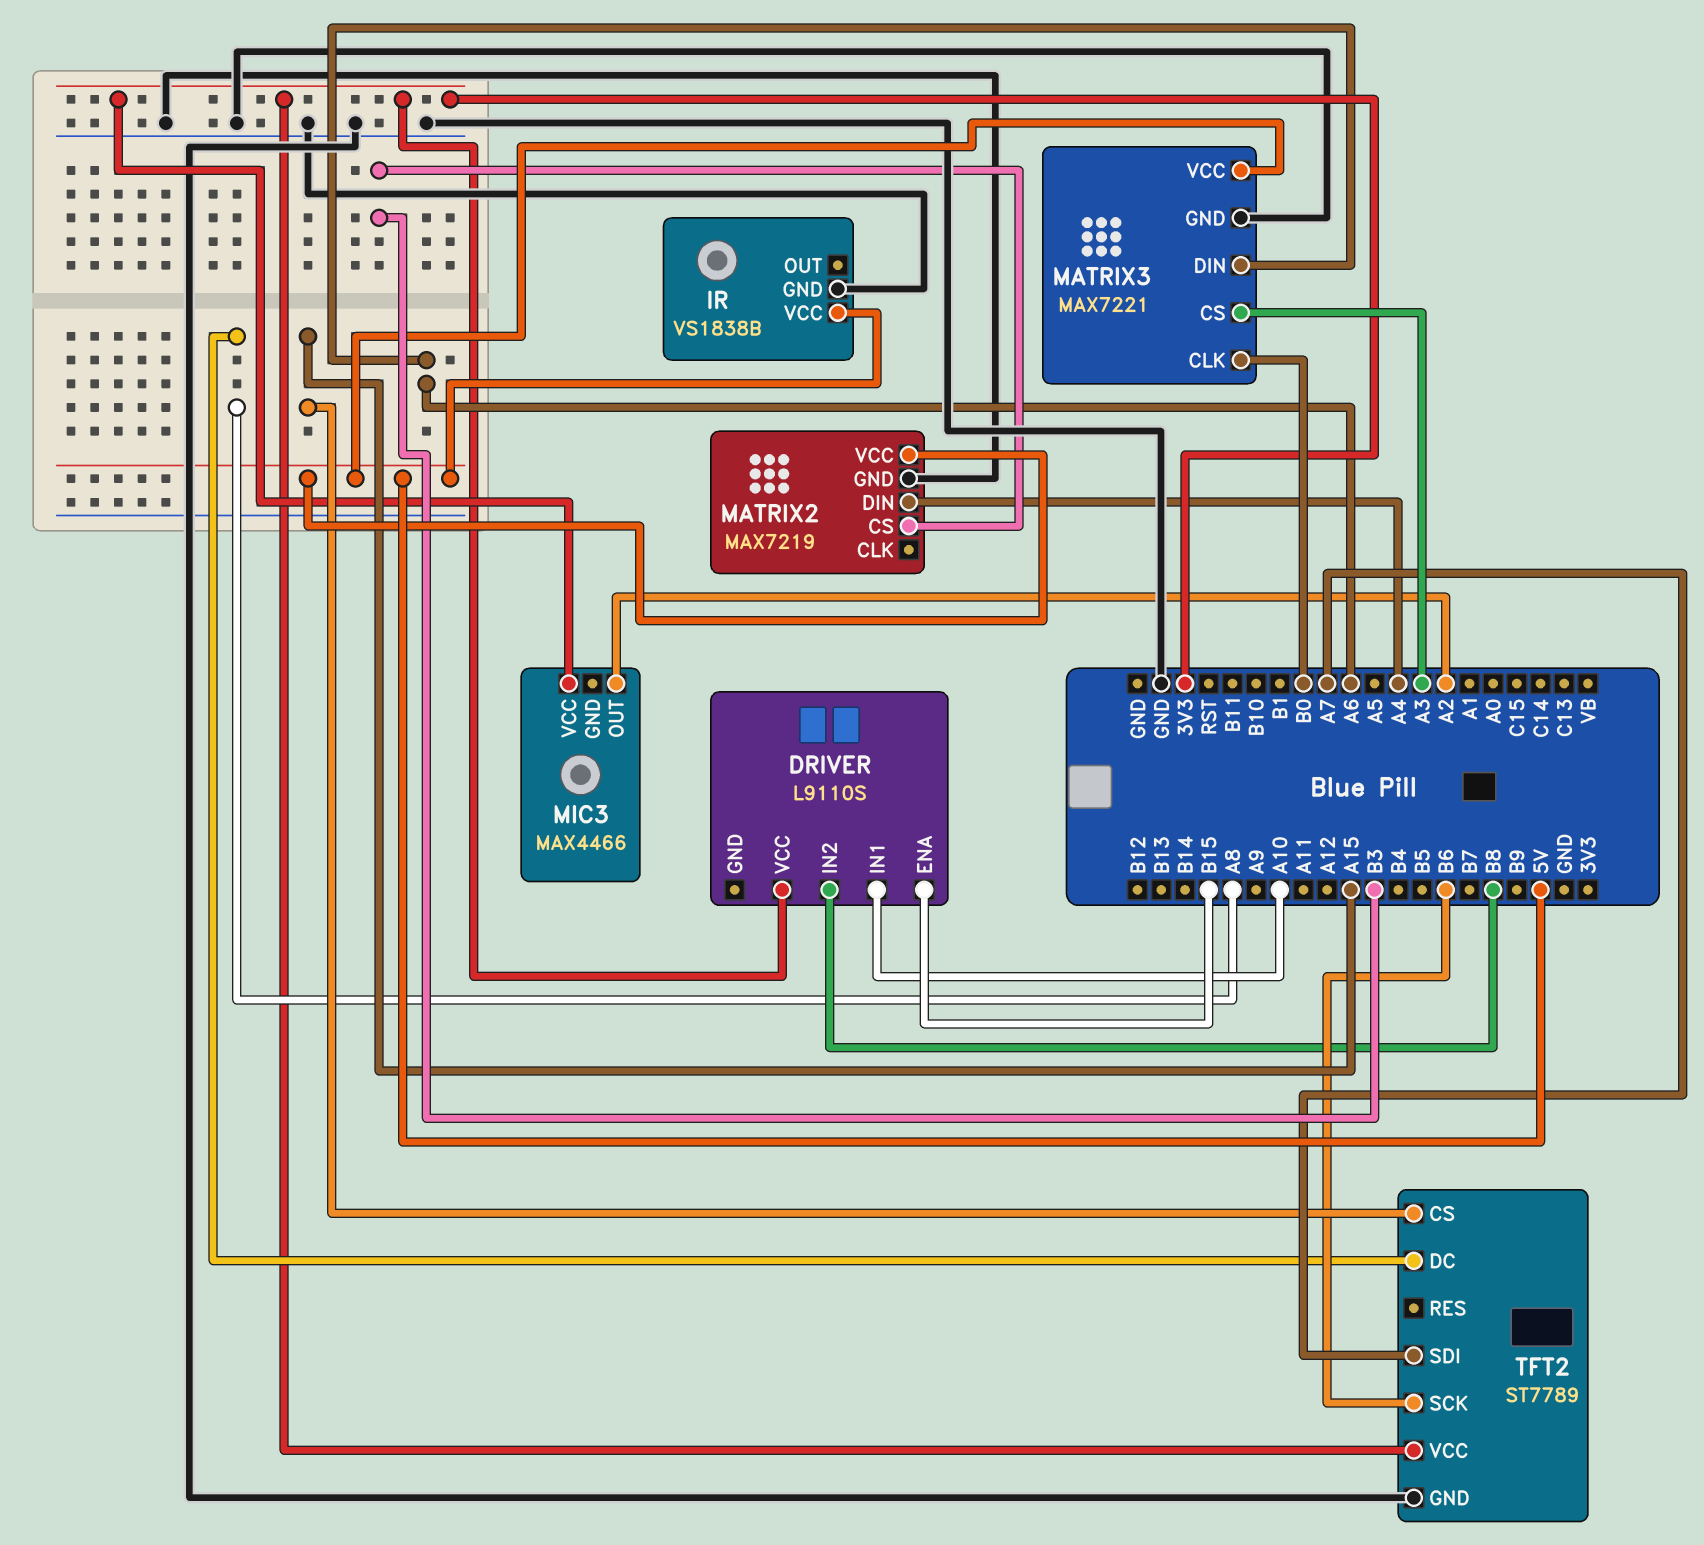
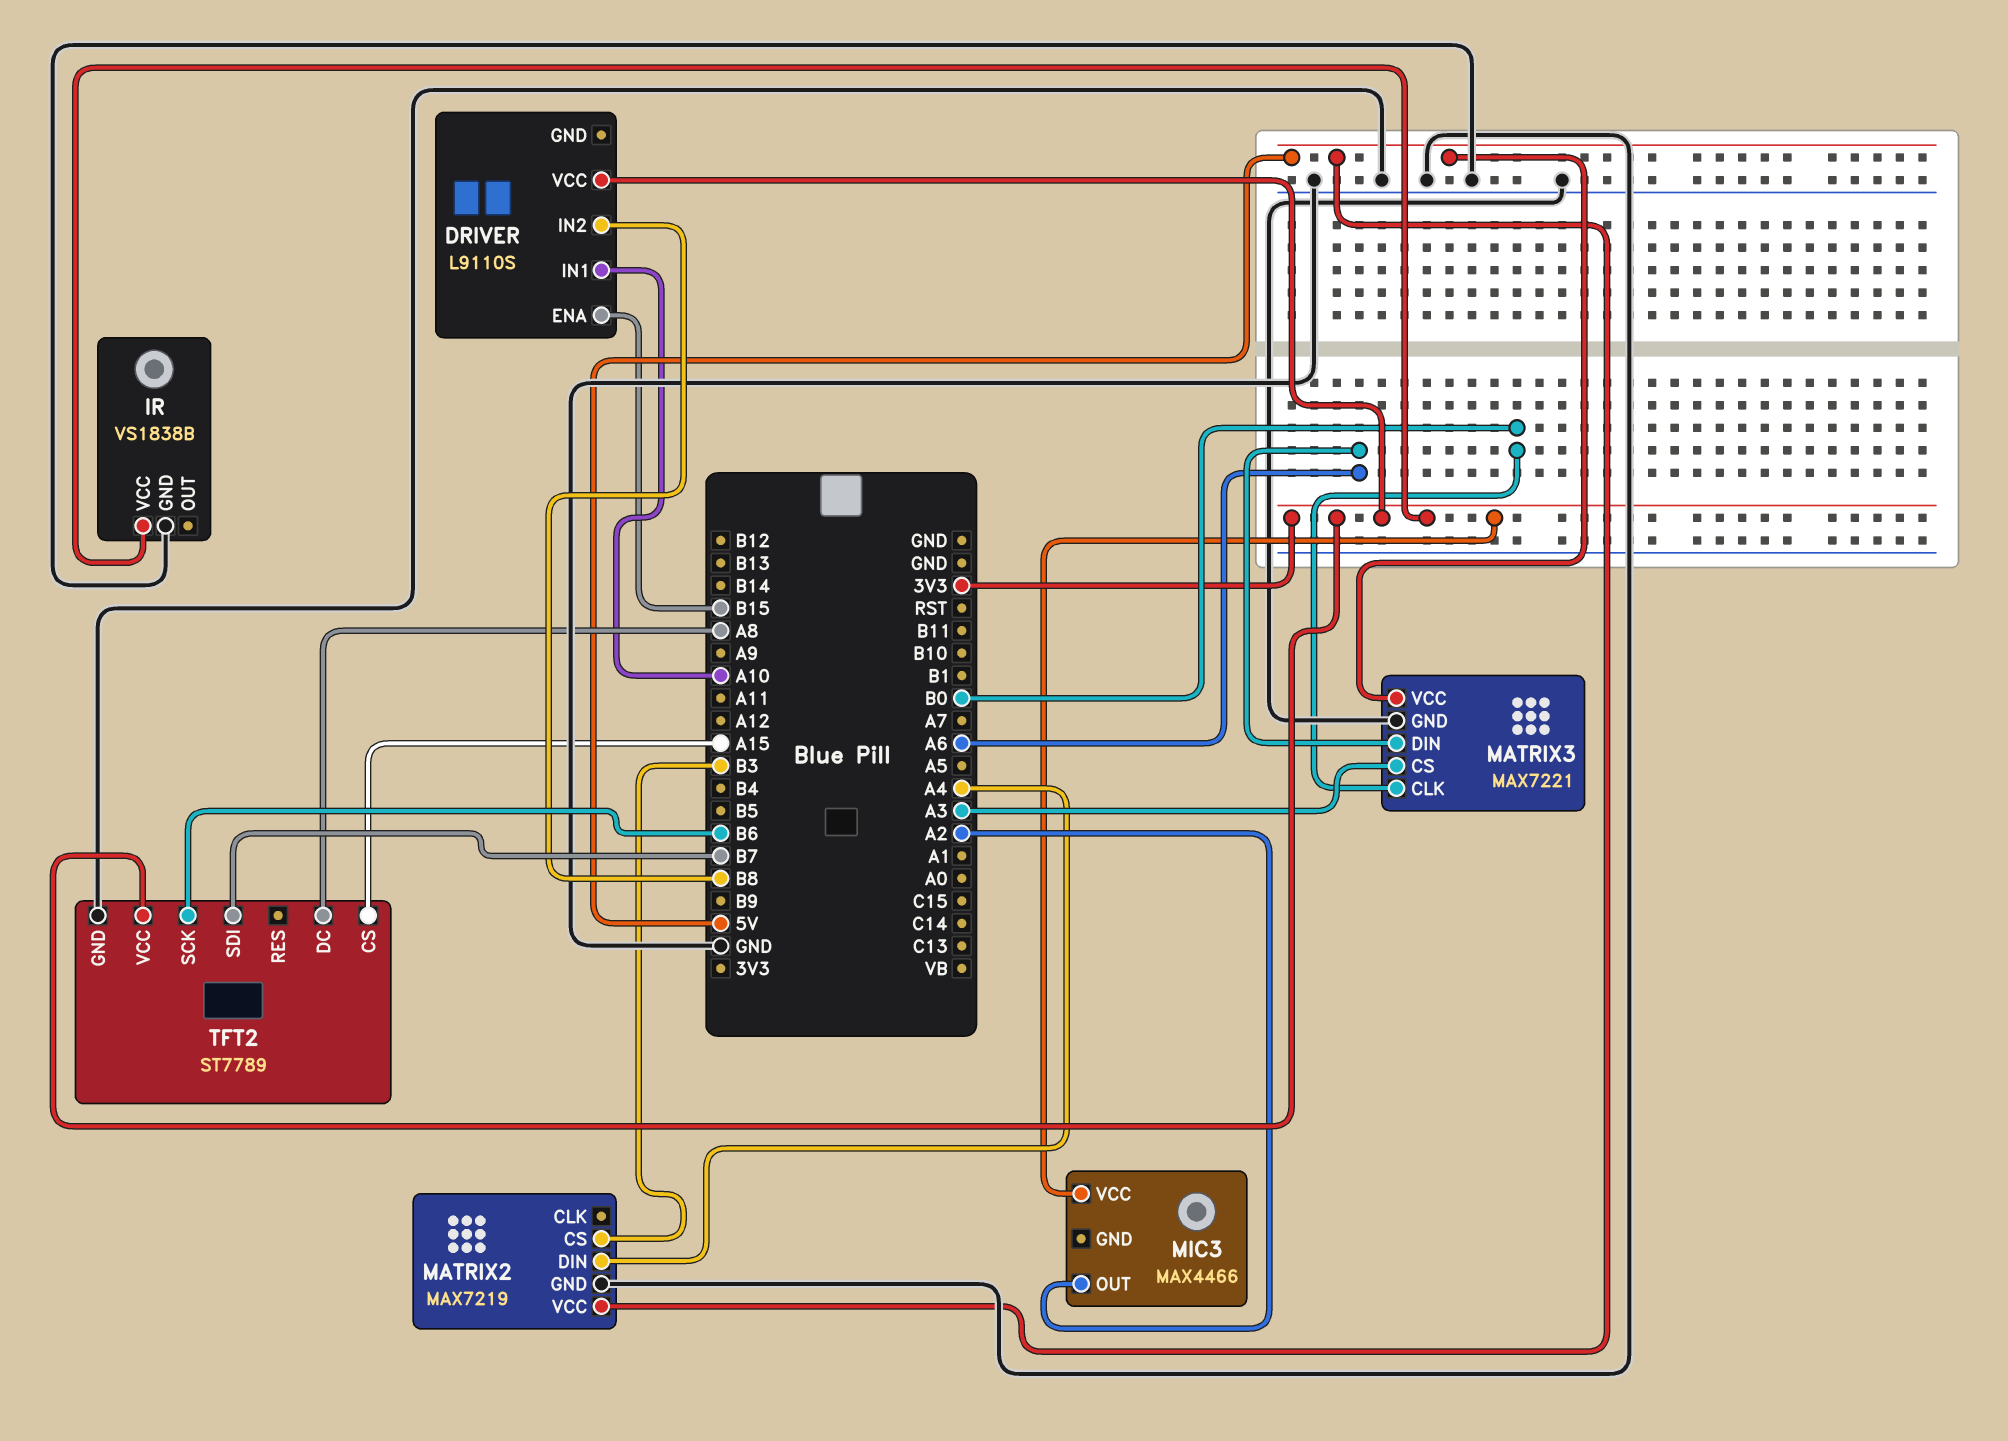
IR pin VCC: 5V -> 3V3
TFT2 pin SDI: A7 -> B7

